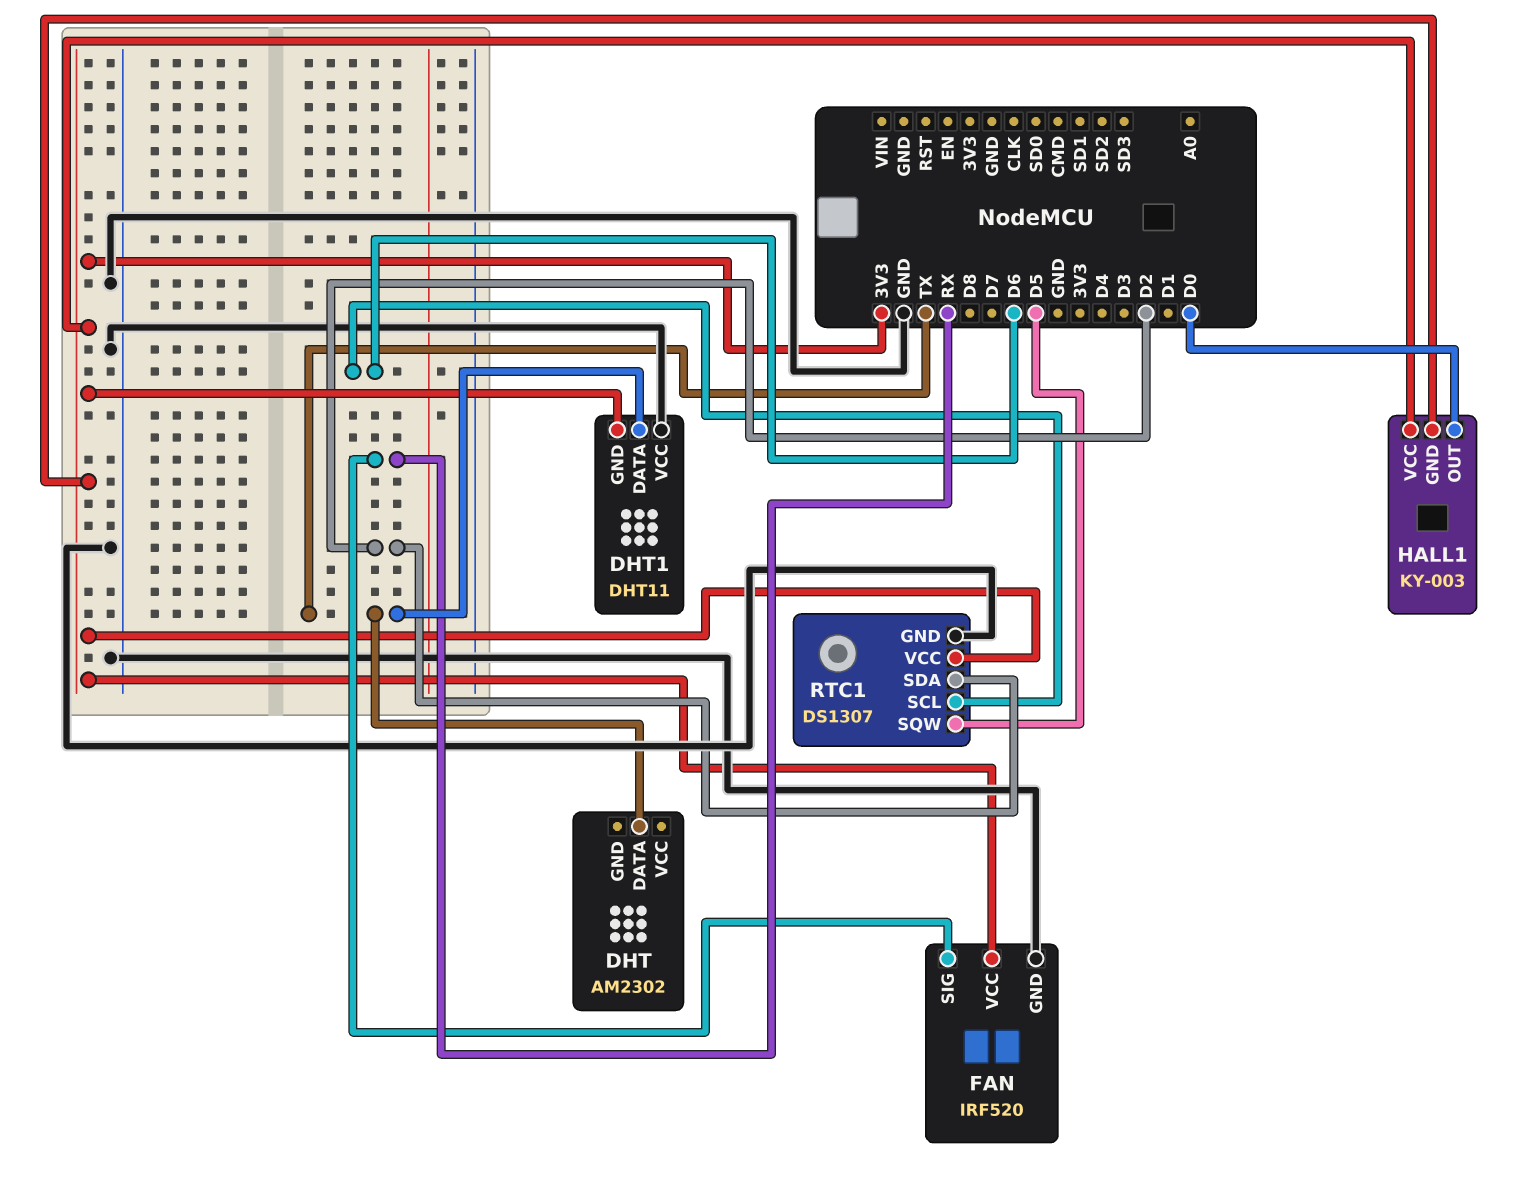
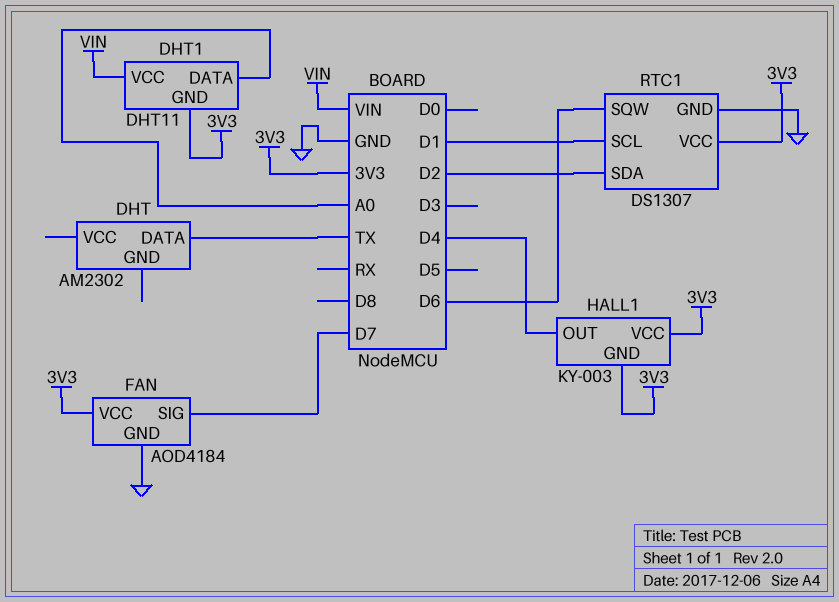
DHT1 pin DATA: TX -> A0
DHT1 pin VCC: GND -> VIN
FAN: IRF520 -> AOD4184
FAN pin SIG: RX -> D7
HALL1 pin OUT: D0 -> D4
RTC1 pin SCL: D6 -> D1
RTC1 pin SQW: D5 -> D6

